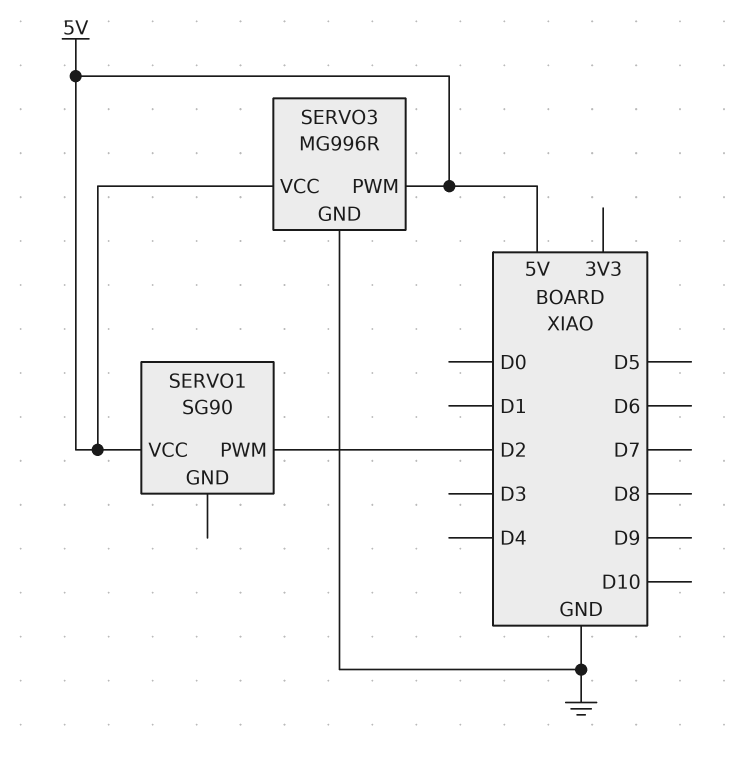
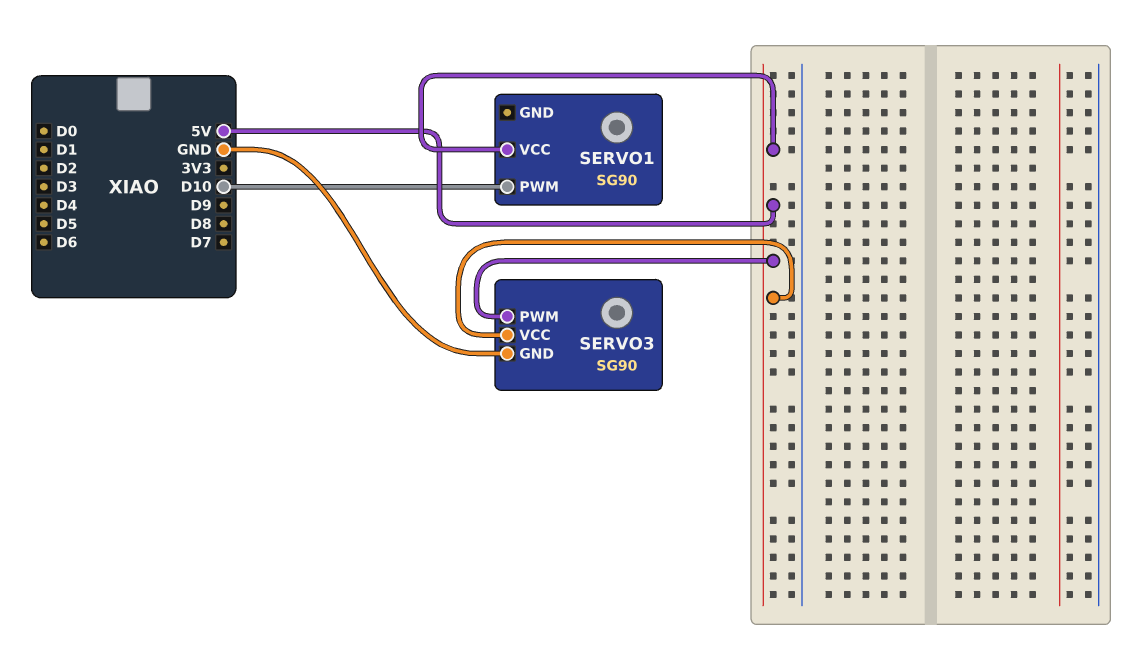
SERVO1 pin PWM: D2 -> D10
SERVO3: MG996R -> SG90

